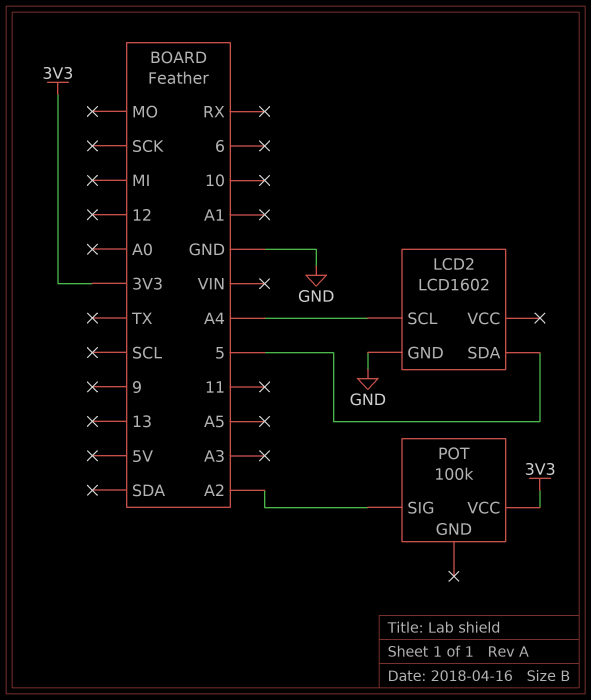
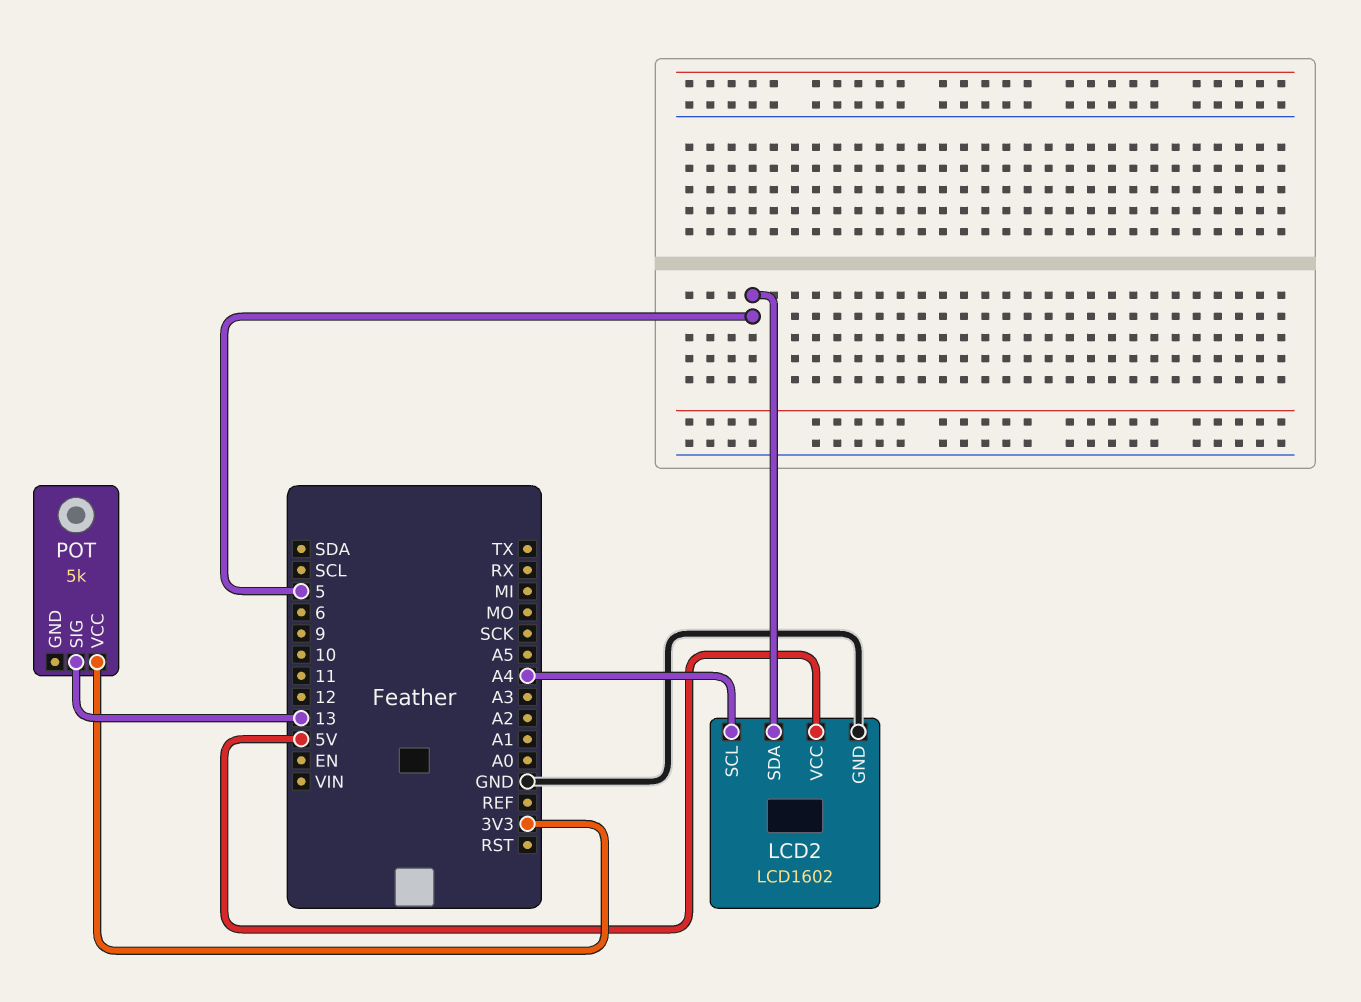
LCD2 pin VCC: none -> 5V
POT: 100k -> 5k
POT pin SIG: A2 -> 13

